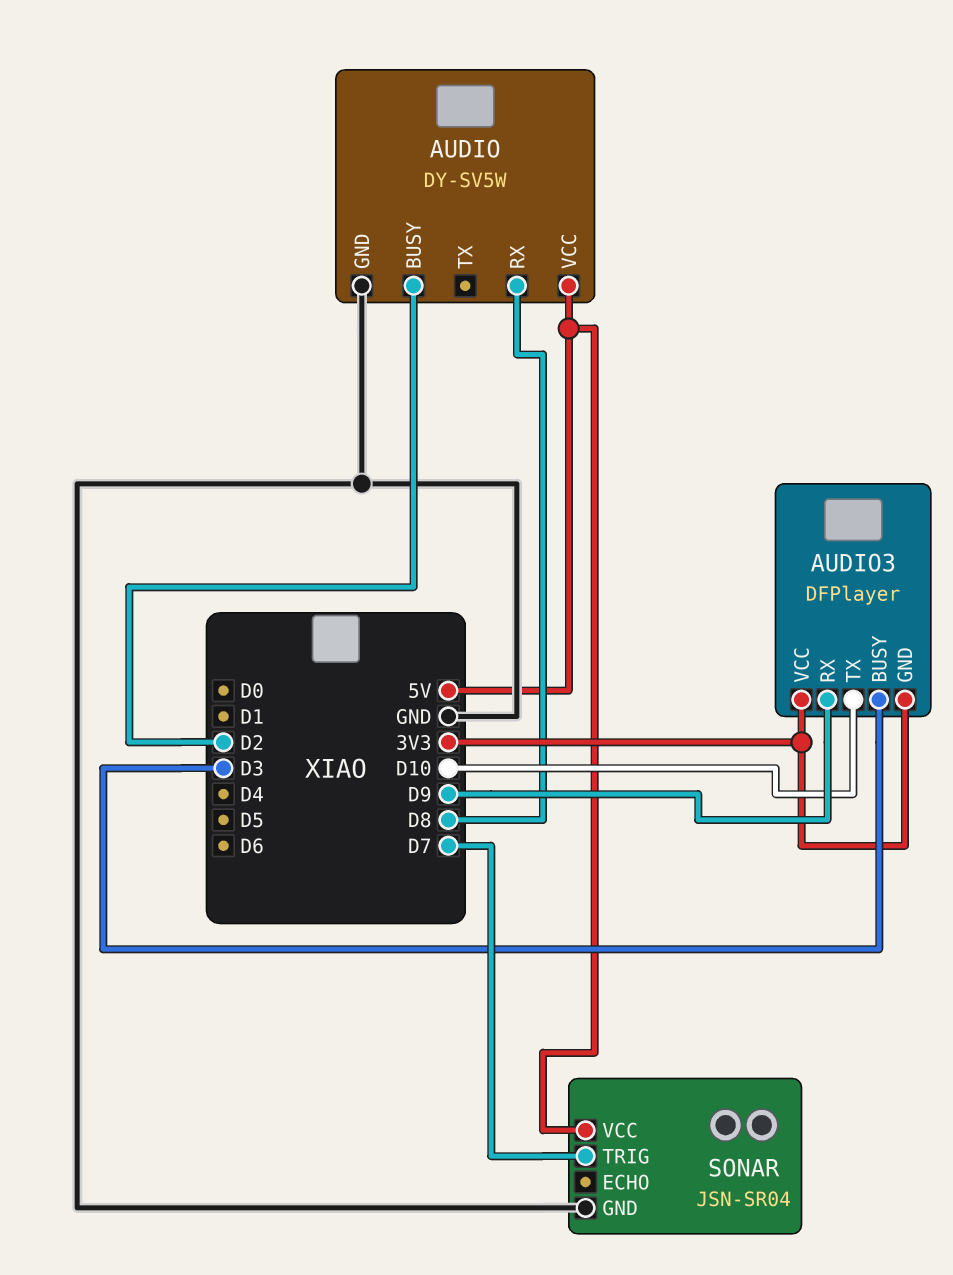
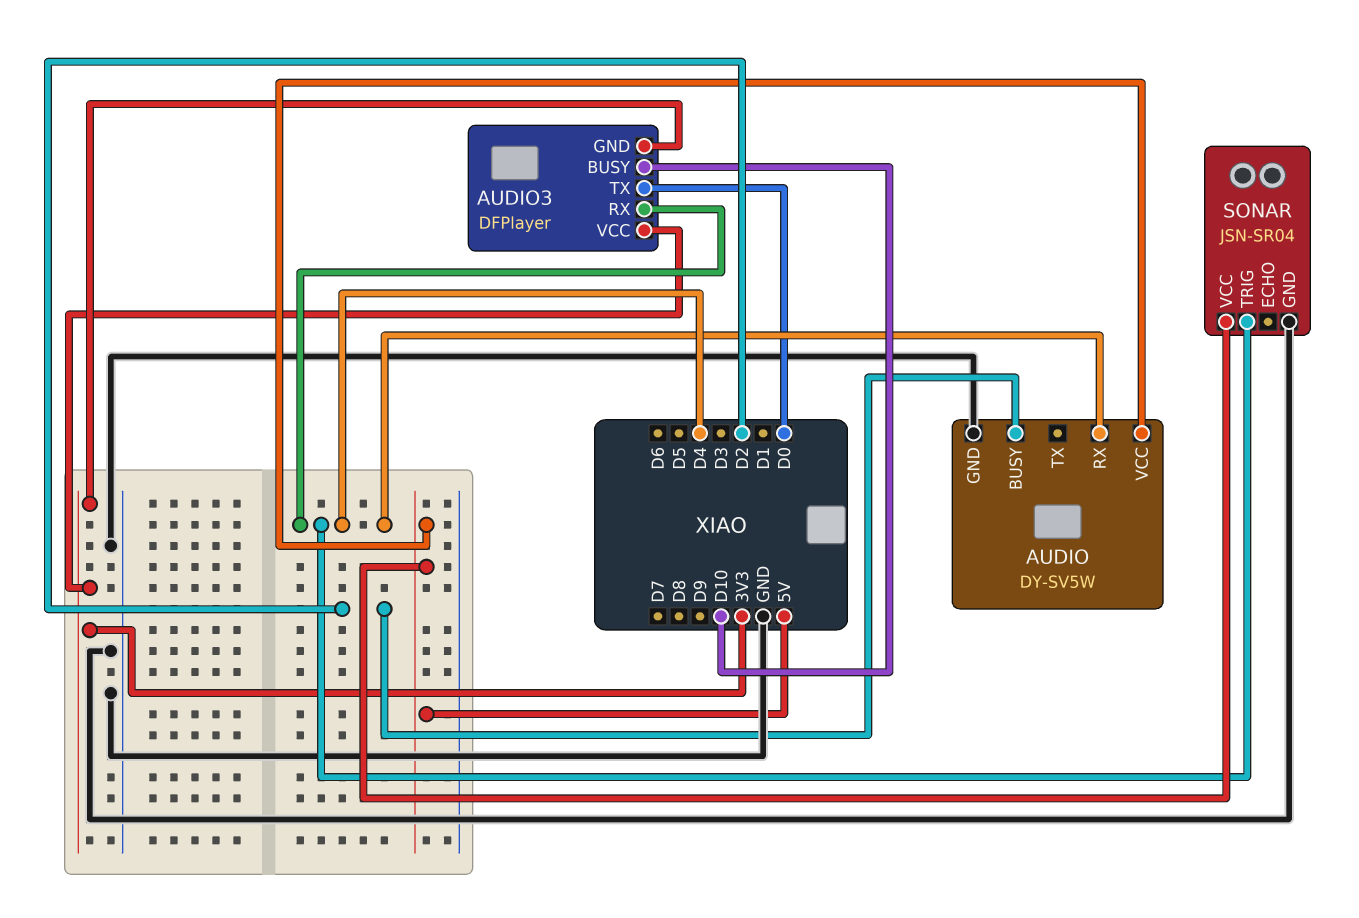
AUDIO pin RX: D8 -> D4
AUDIO3 pin BUSY: D3 -> D10
AUDIO3 pin RX: D9 -> D4
AUDIO3 pin TX: D10 -> D0
SONAR pin TRIG: D7 -> D4

